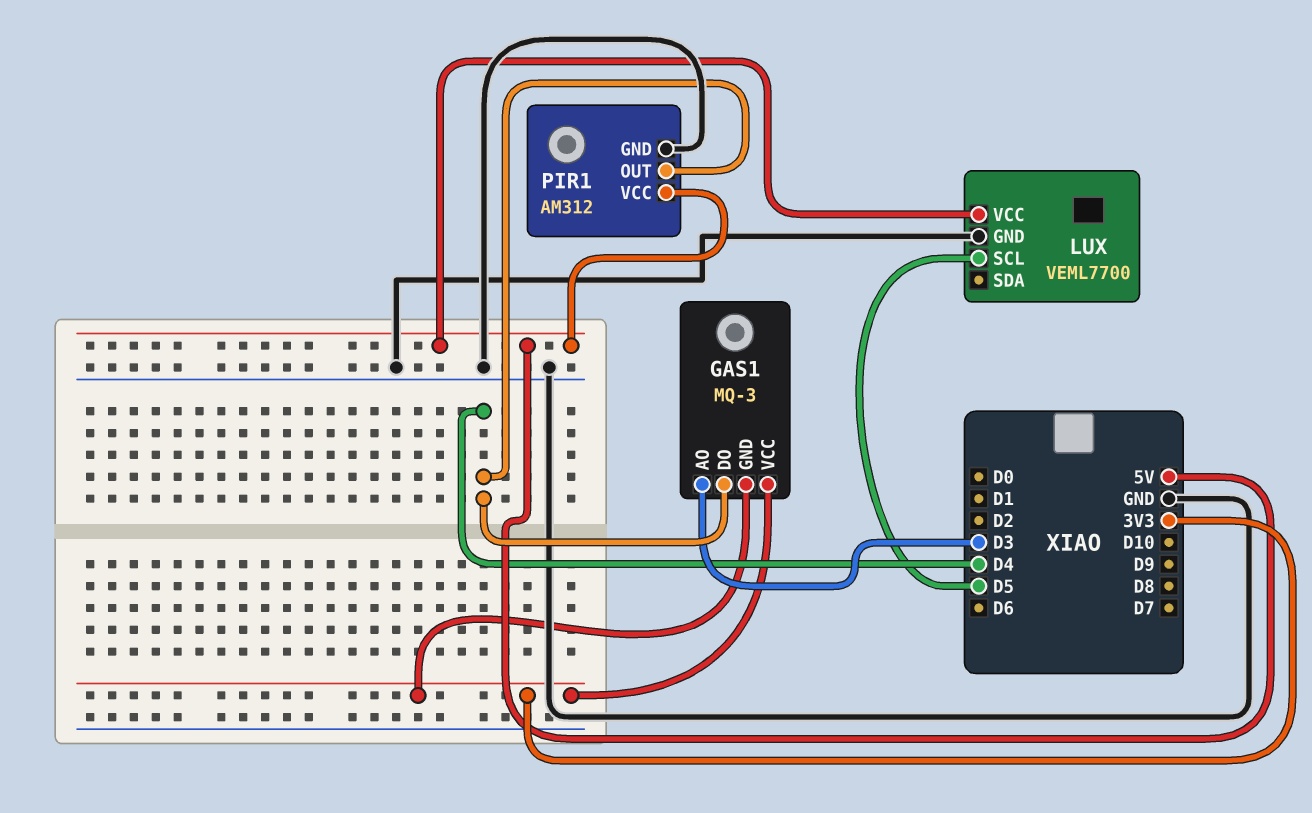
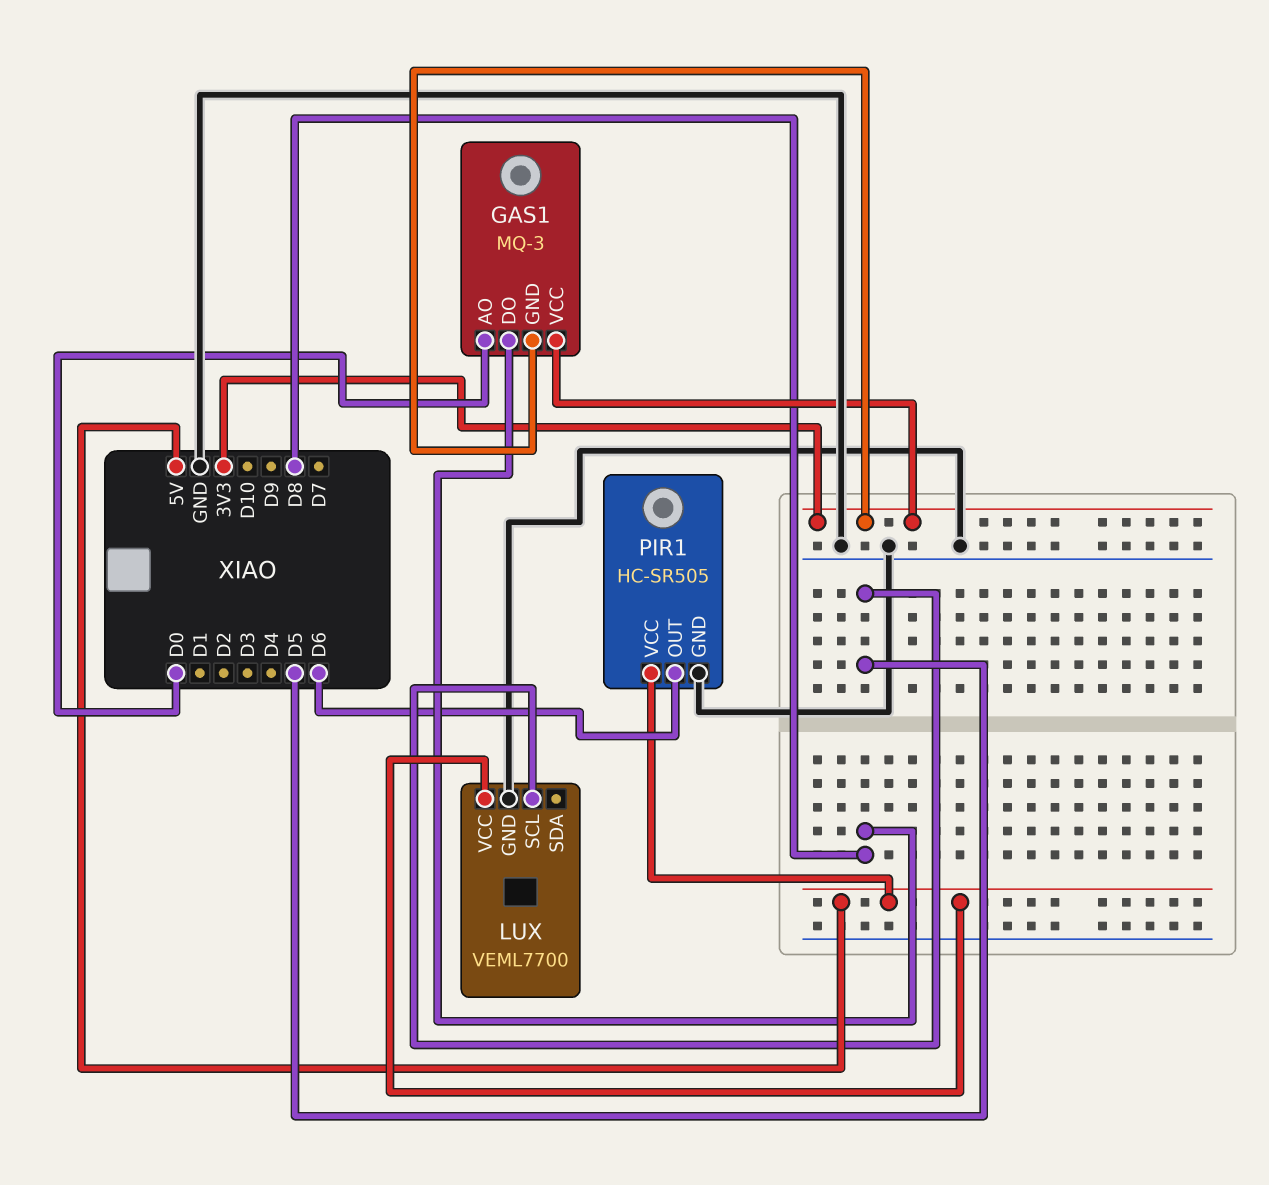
GAS1 pin AO: D3 -> D0
GAS1 pin DO: D4 -> D8
PIR1: AM312 -> HC-SR505
PIR1 pin OUT: D4 -> D6

